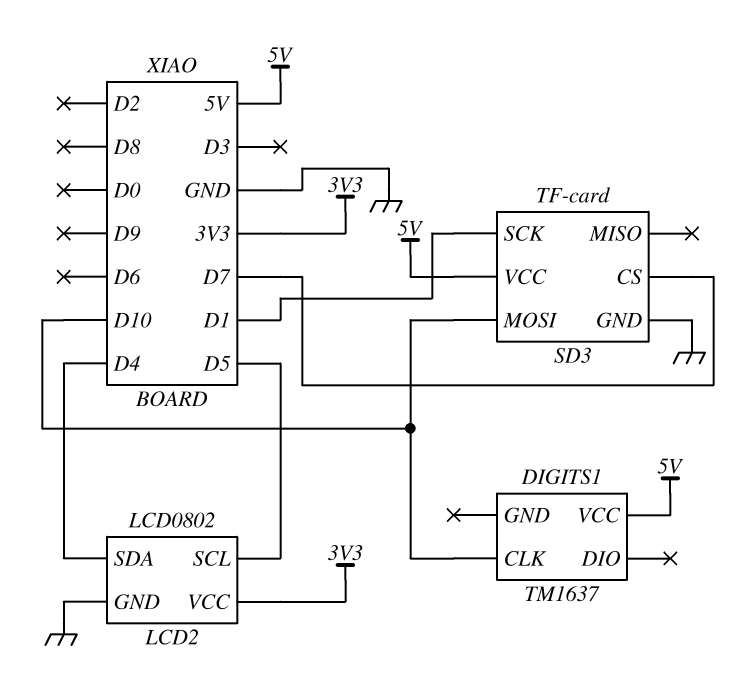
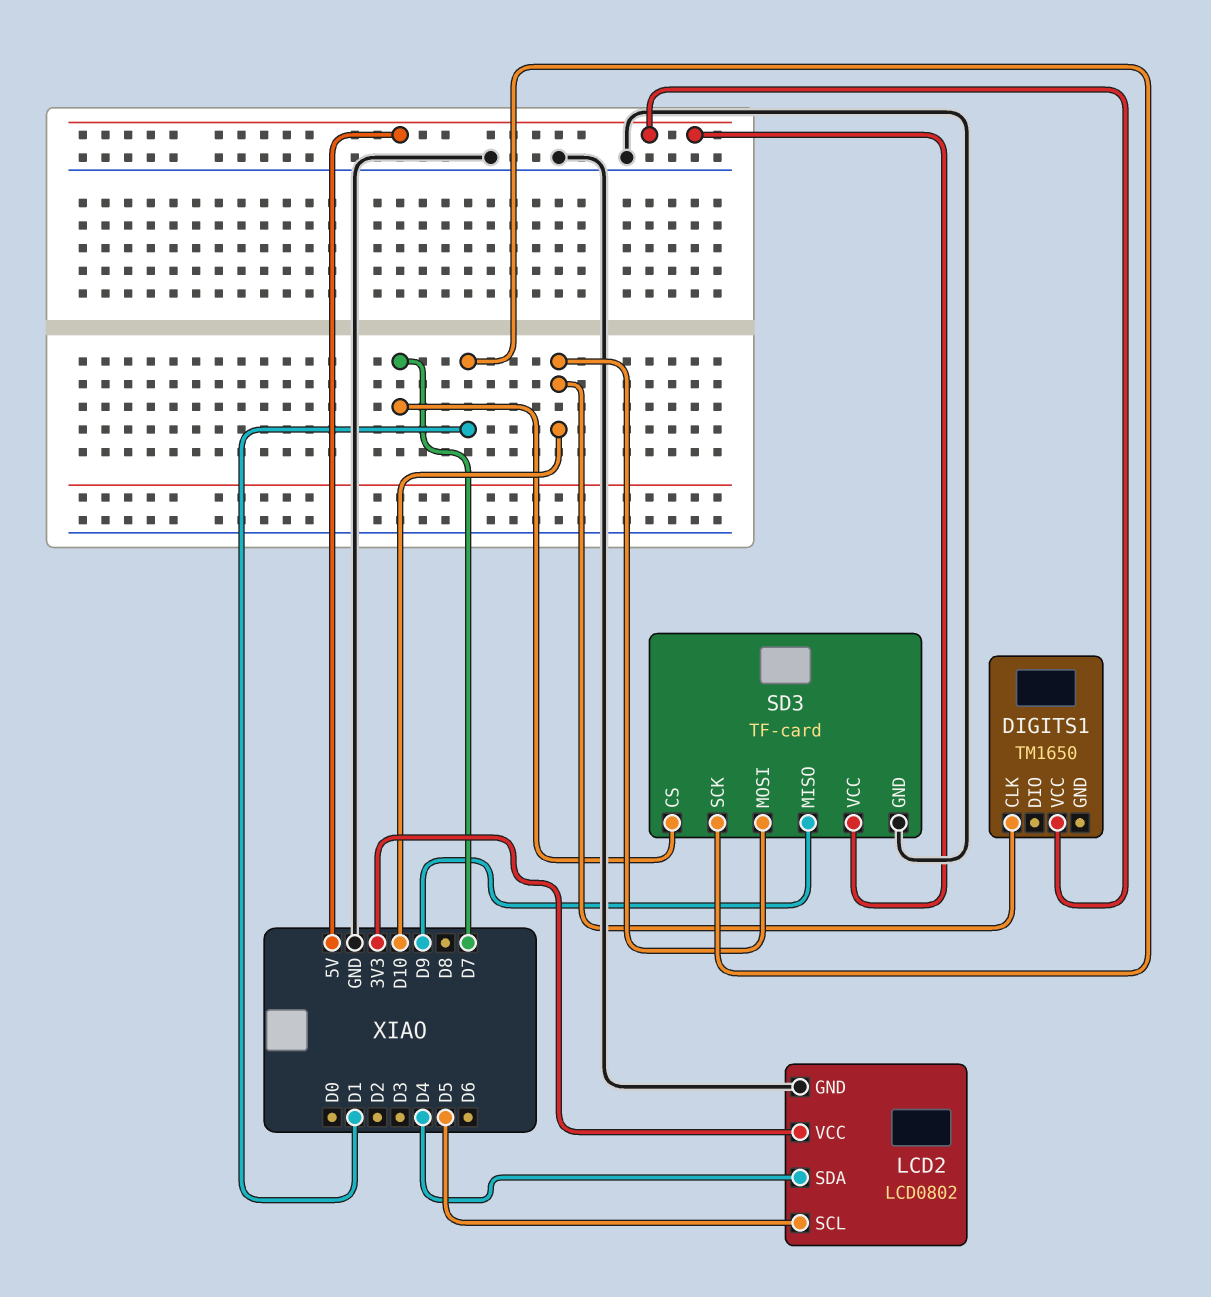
DIGITS1: TM1637 -> TM1650
SD3 pin MISO: none -> D9

